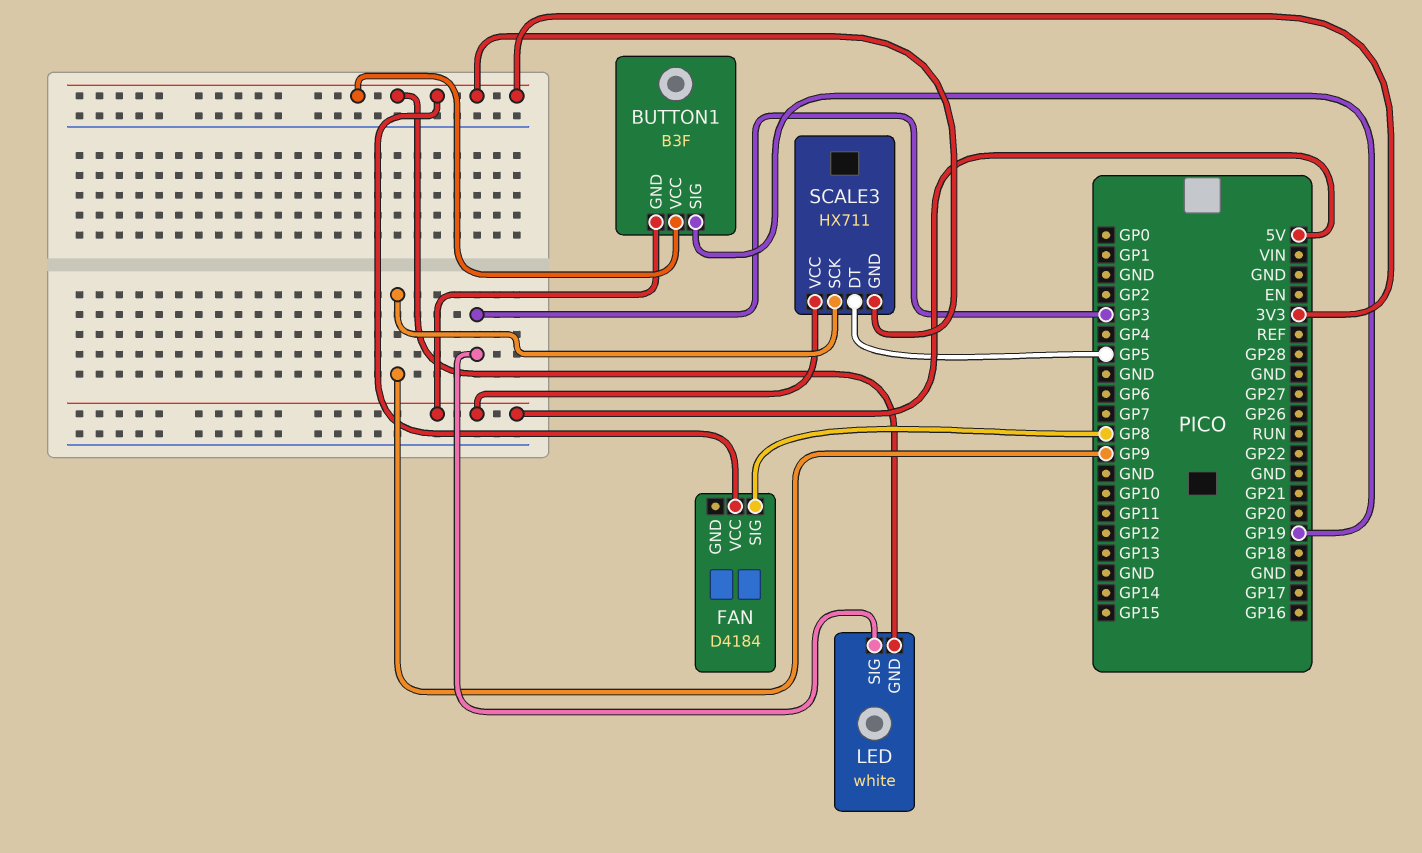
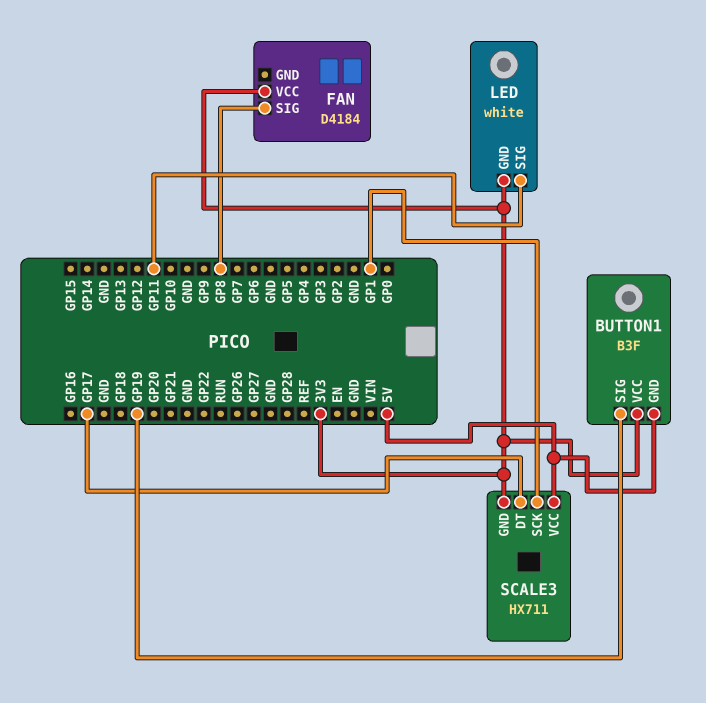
LED pin SIG: GP3 -> GP11
SCALE3 pin DT: GP5 -> GP17
SCALE3 pin SCK: GP9 -> GP1

